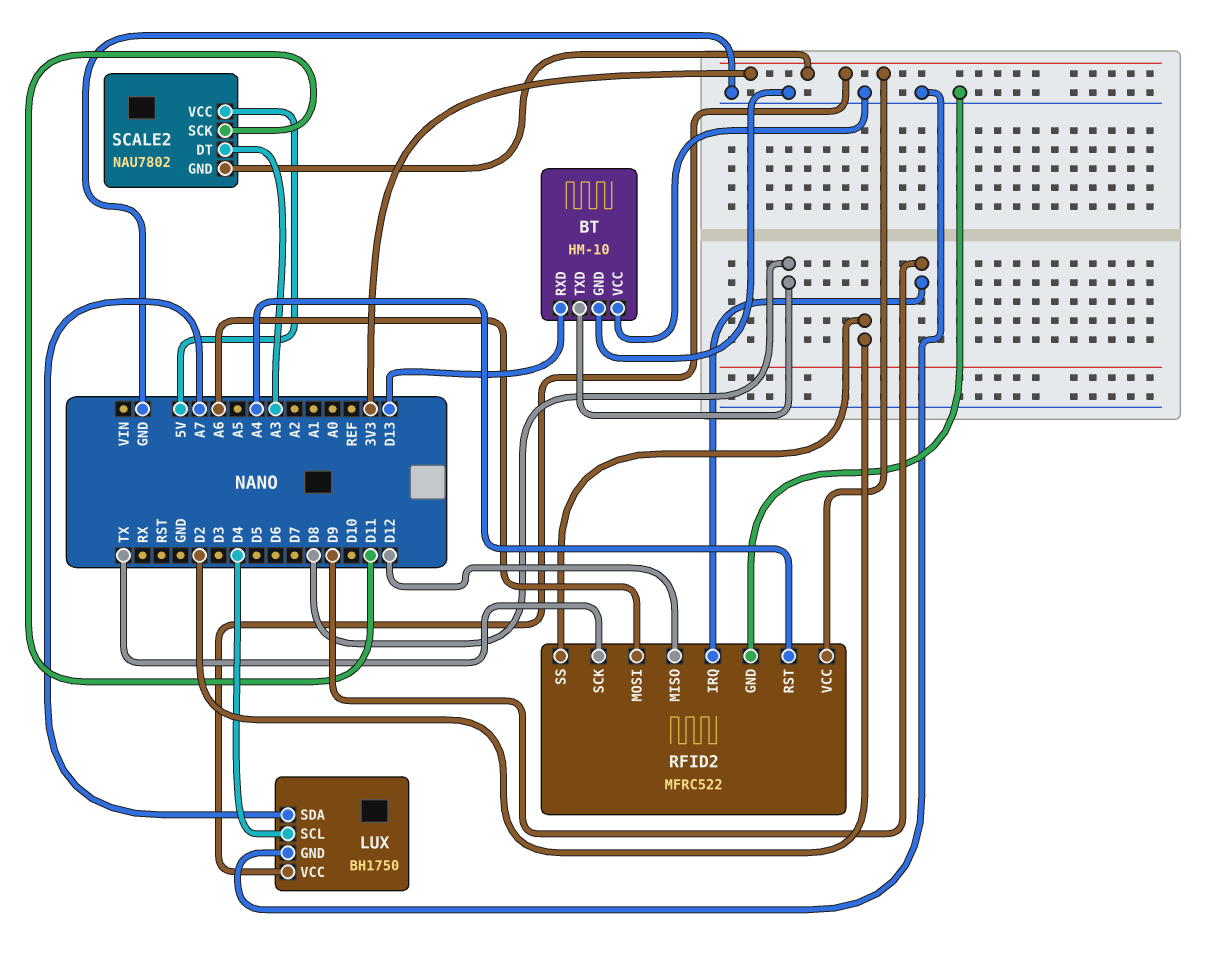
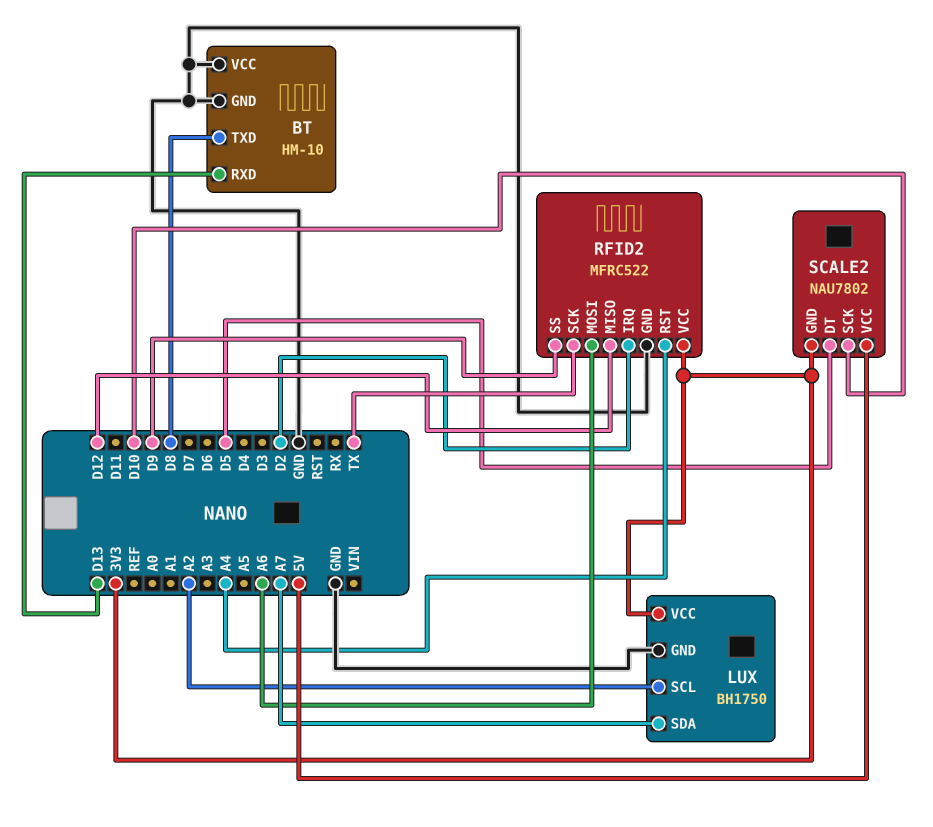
LUX pin SCL: D4 -> A2
RFID2 pin IRQ: D9 -> D2
RFID2 pin SS: D2 -> D9
SCALE2 pin DT: A3 -> D5
SCALE2 pin SCK: D11 -> D10

